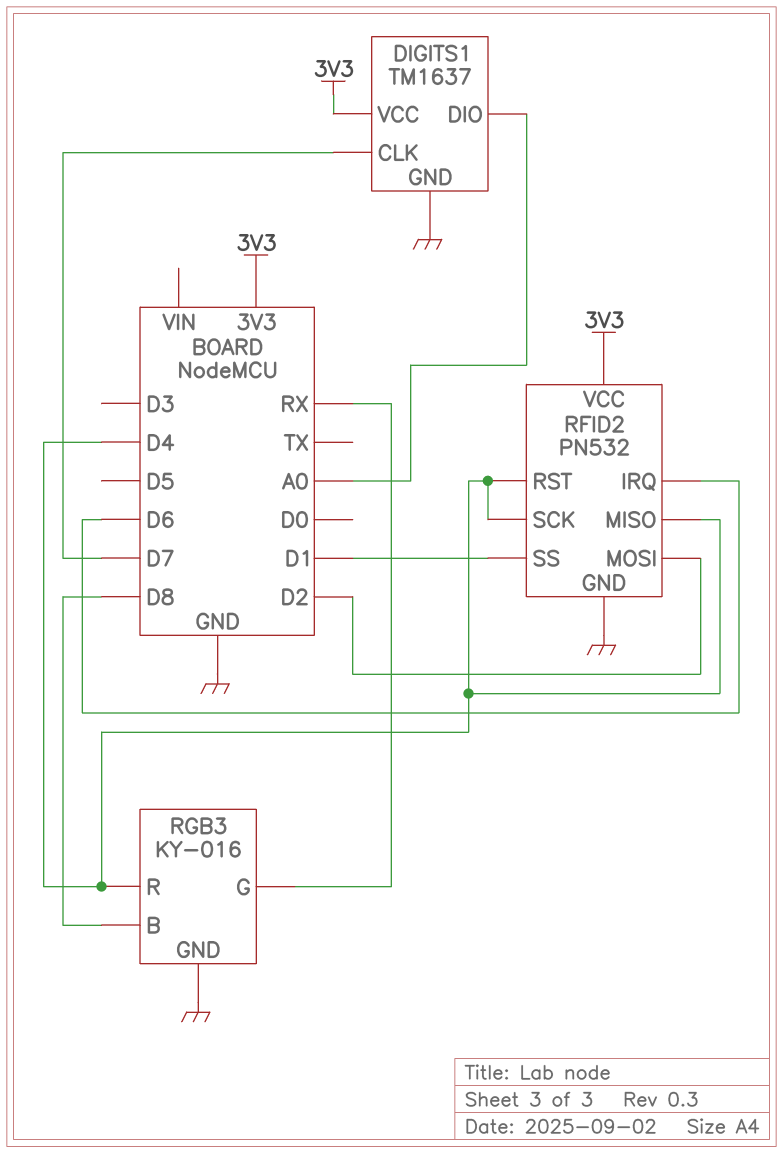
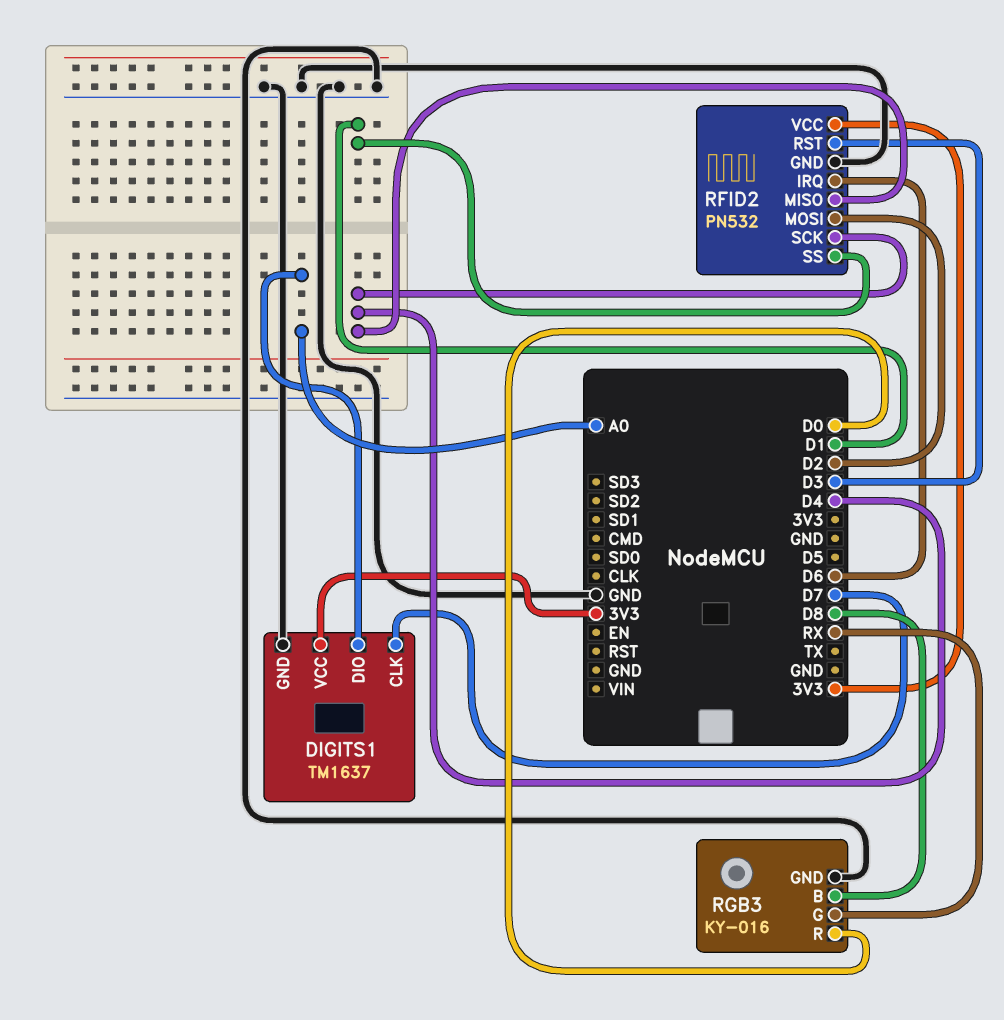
RFID2 pin RST: D4 -> D3
RGB3 pin R: D4 -> D0

